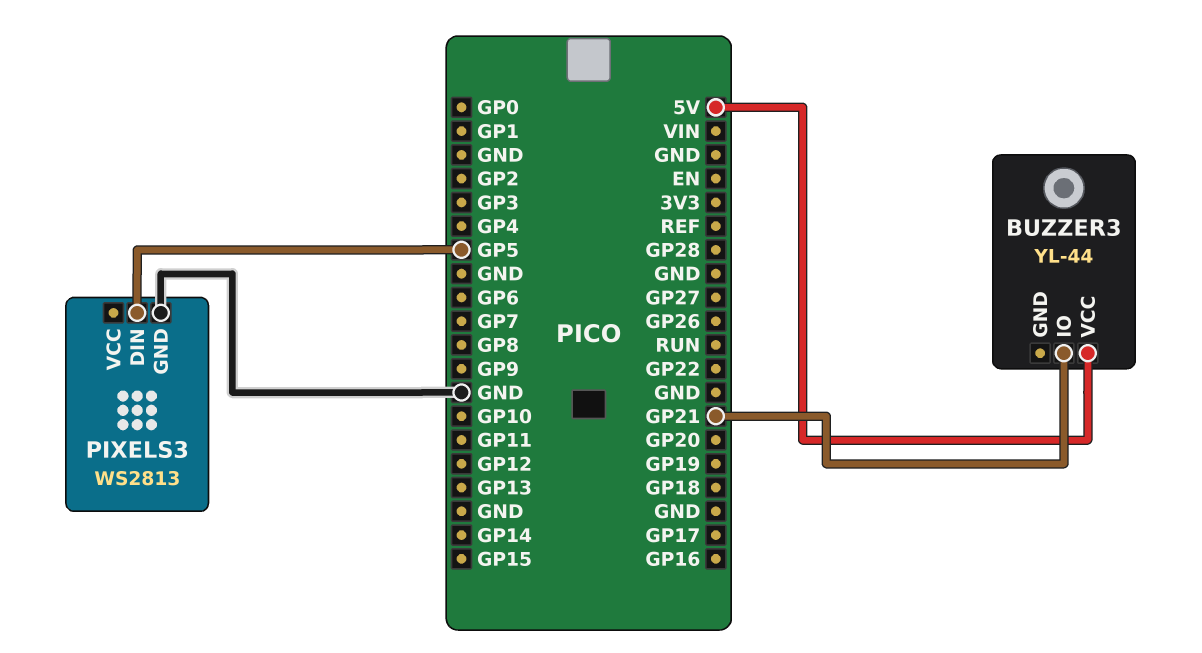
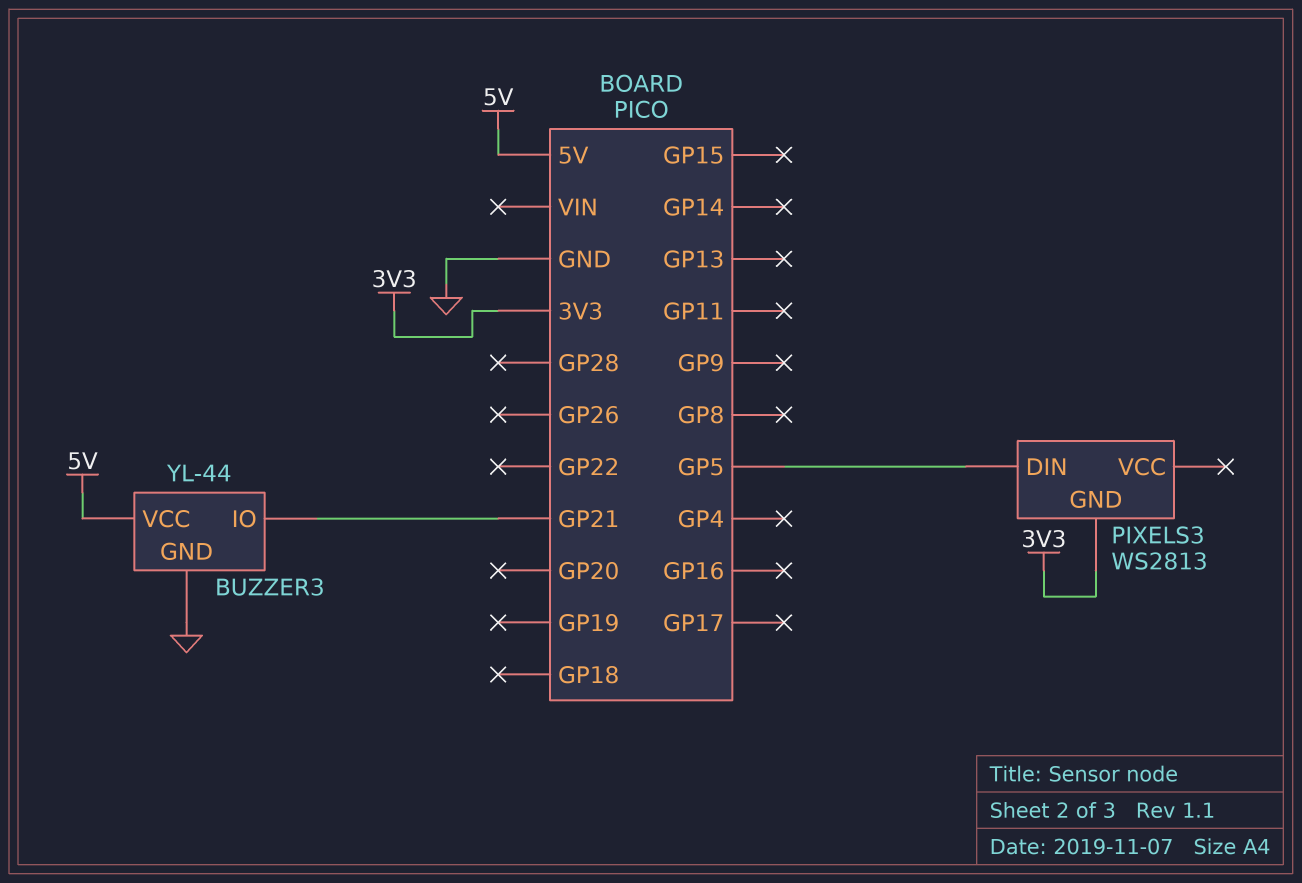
BUZZER3 pin GND: none -> GND
PIXELS3 pin GND: GND -> 3V3

